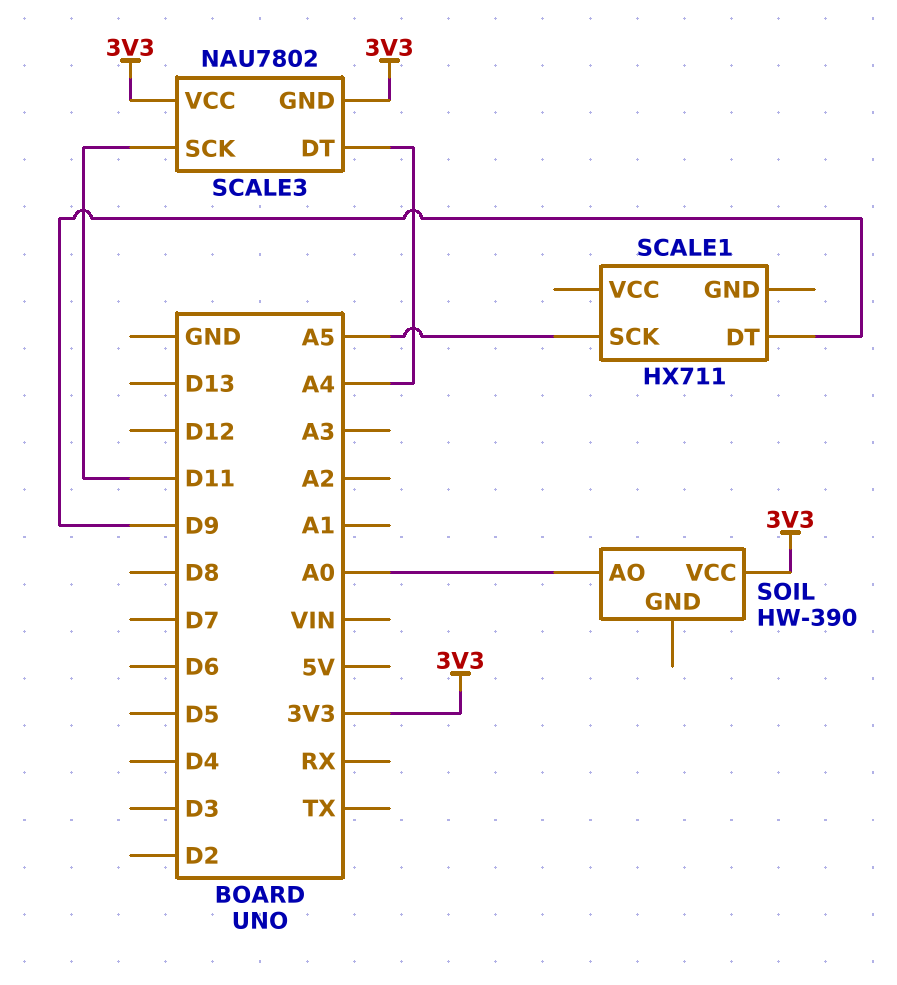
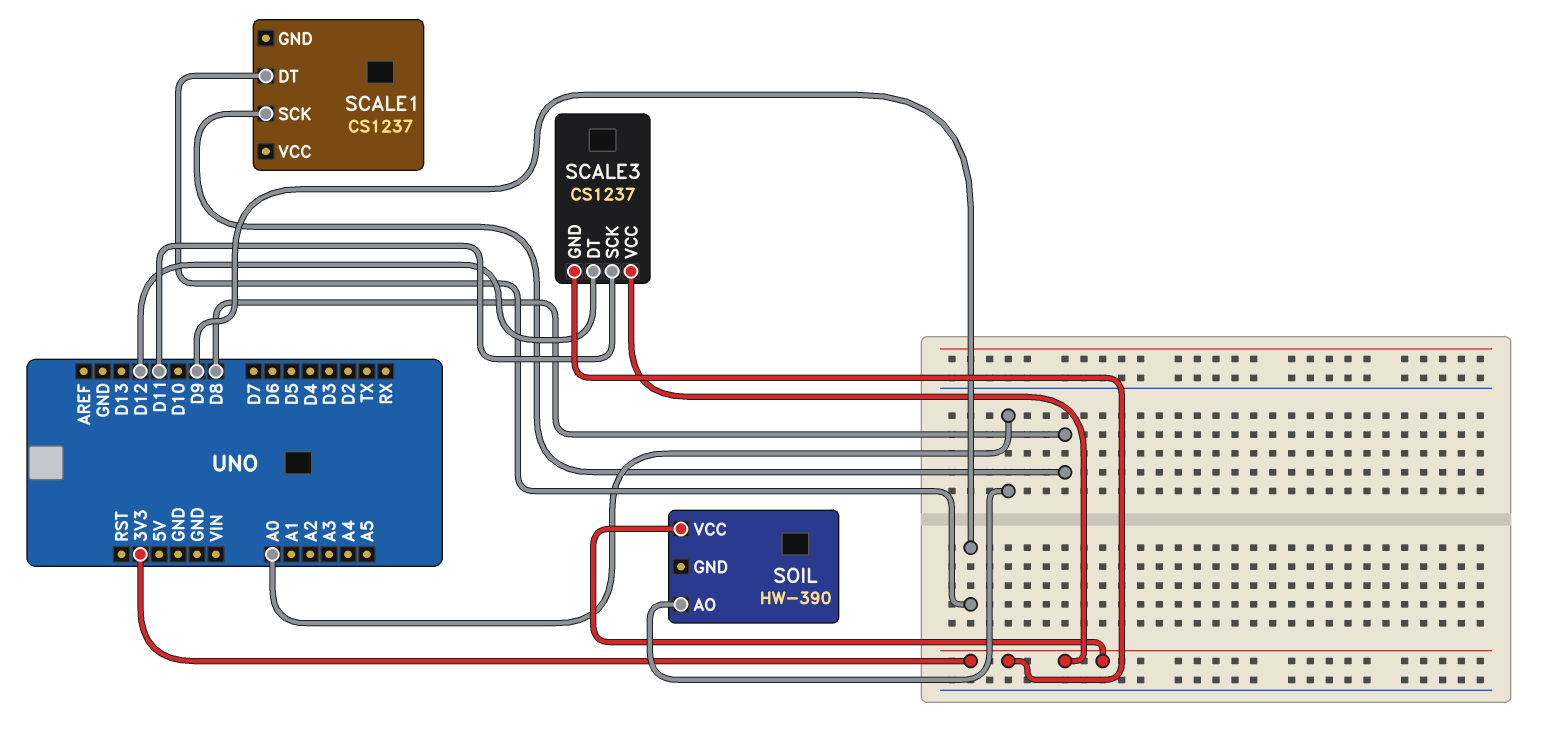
SCALE1: HX711 -> CS1237
SCALE1 pin SCK: A5 -> D8
SCALE3: NAU7802 -> CS1237
SCALE3 pin DT: A4 -> D12

